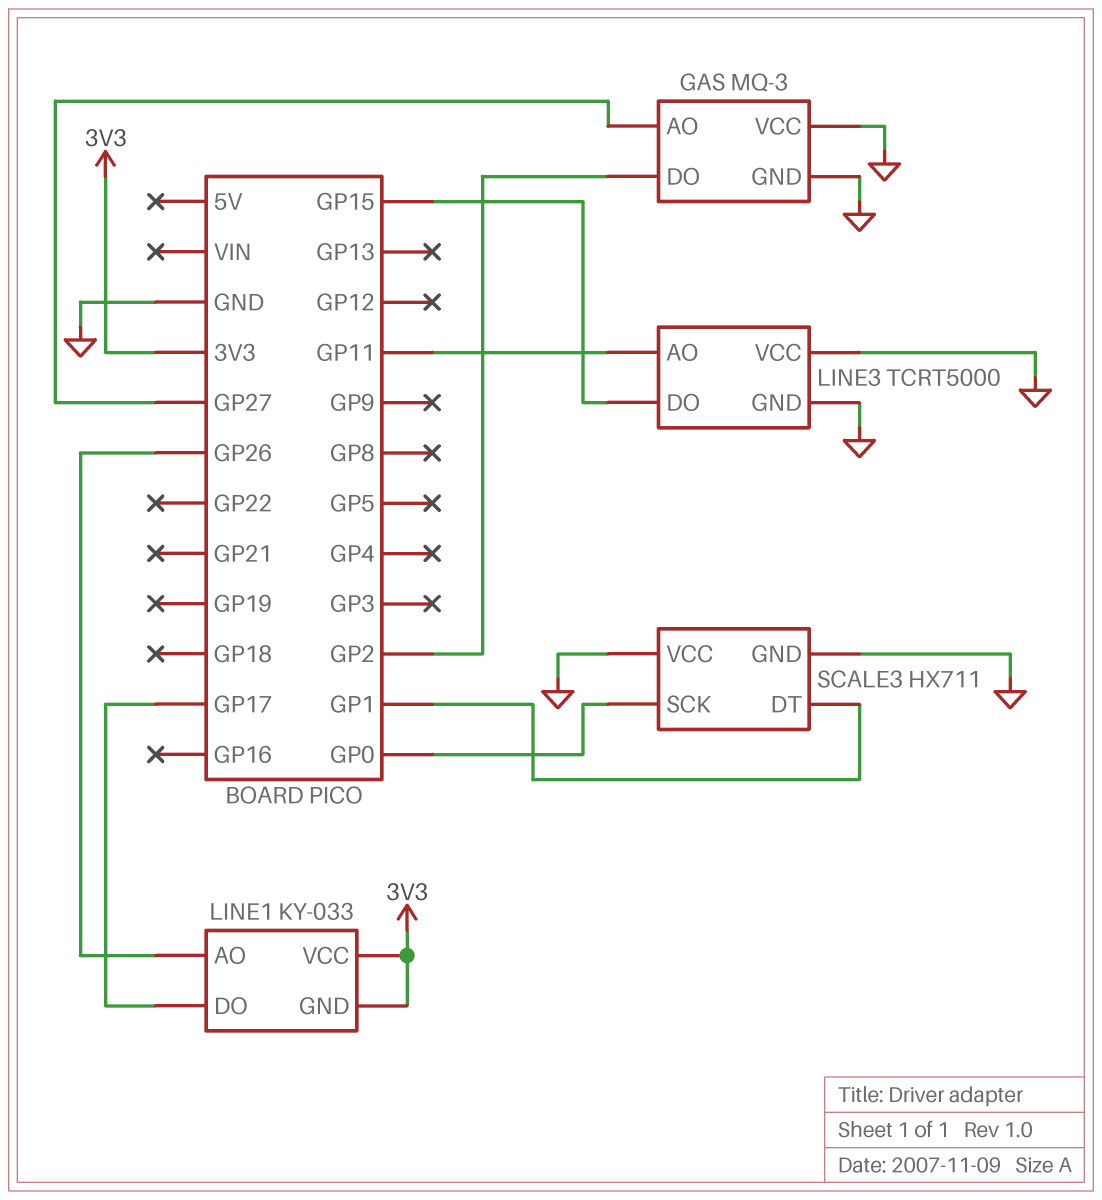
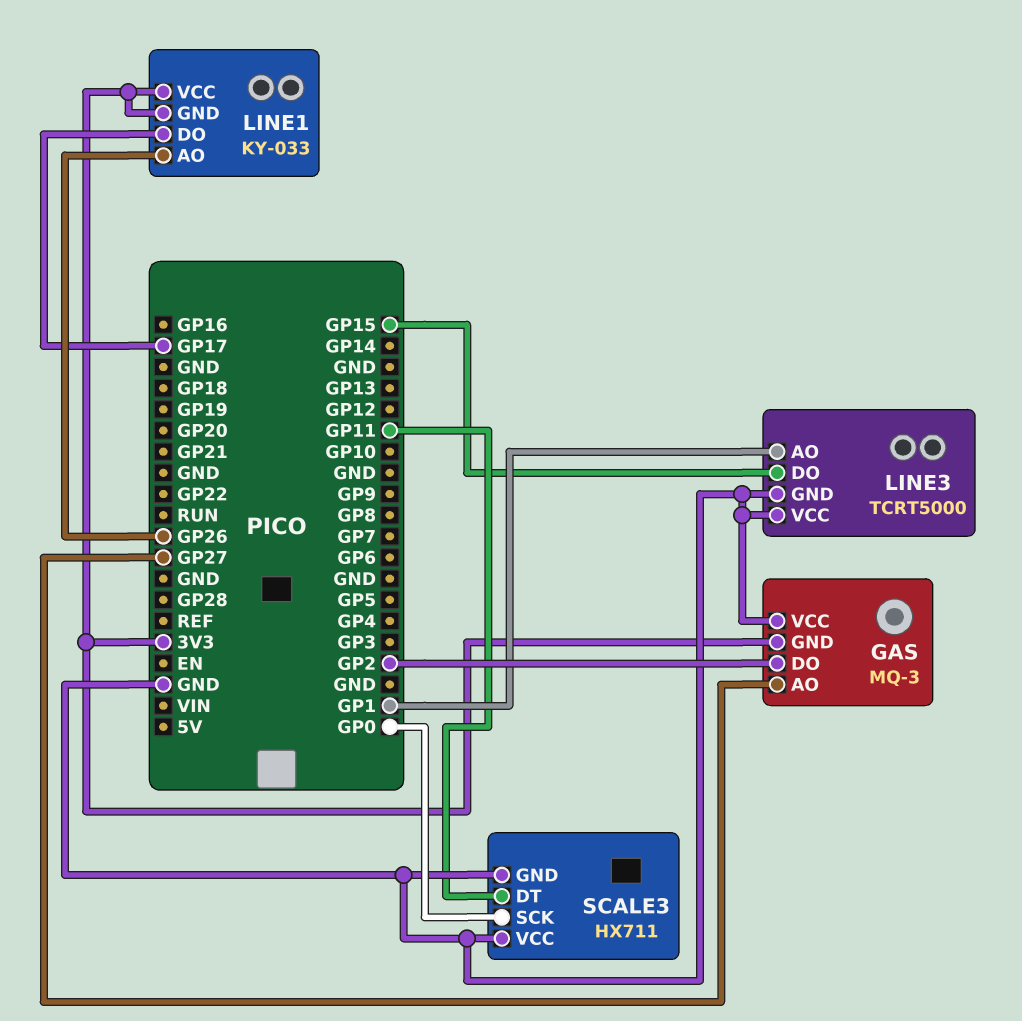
GAS pin GND: GND -> 3V3
LINE3 pin AO: GP11 -> GP1
SCALE3 pin DT: GP1 -> GP11

